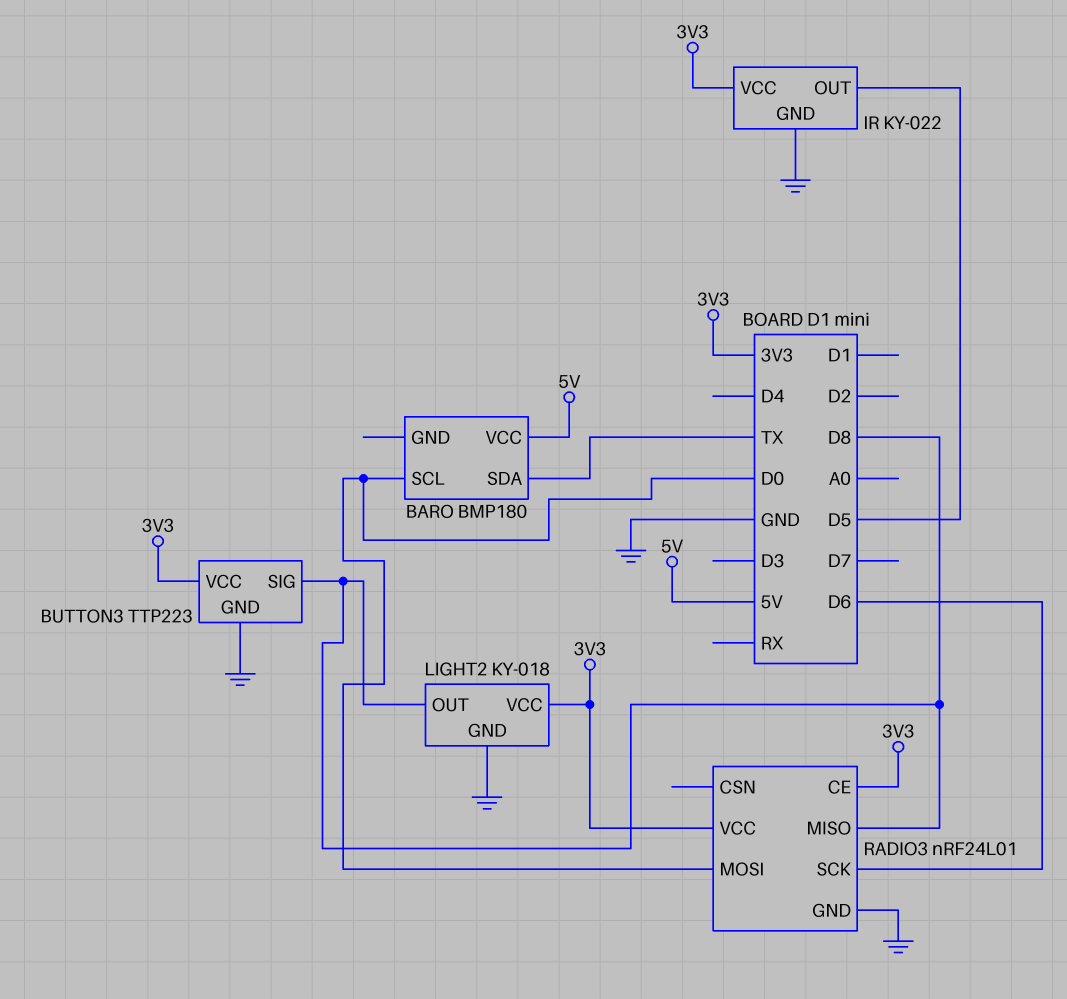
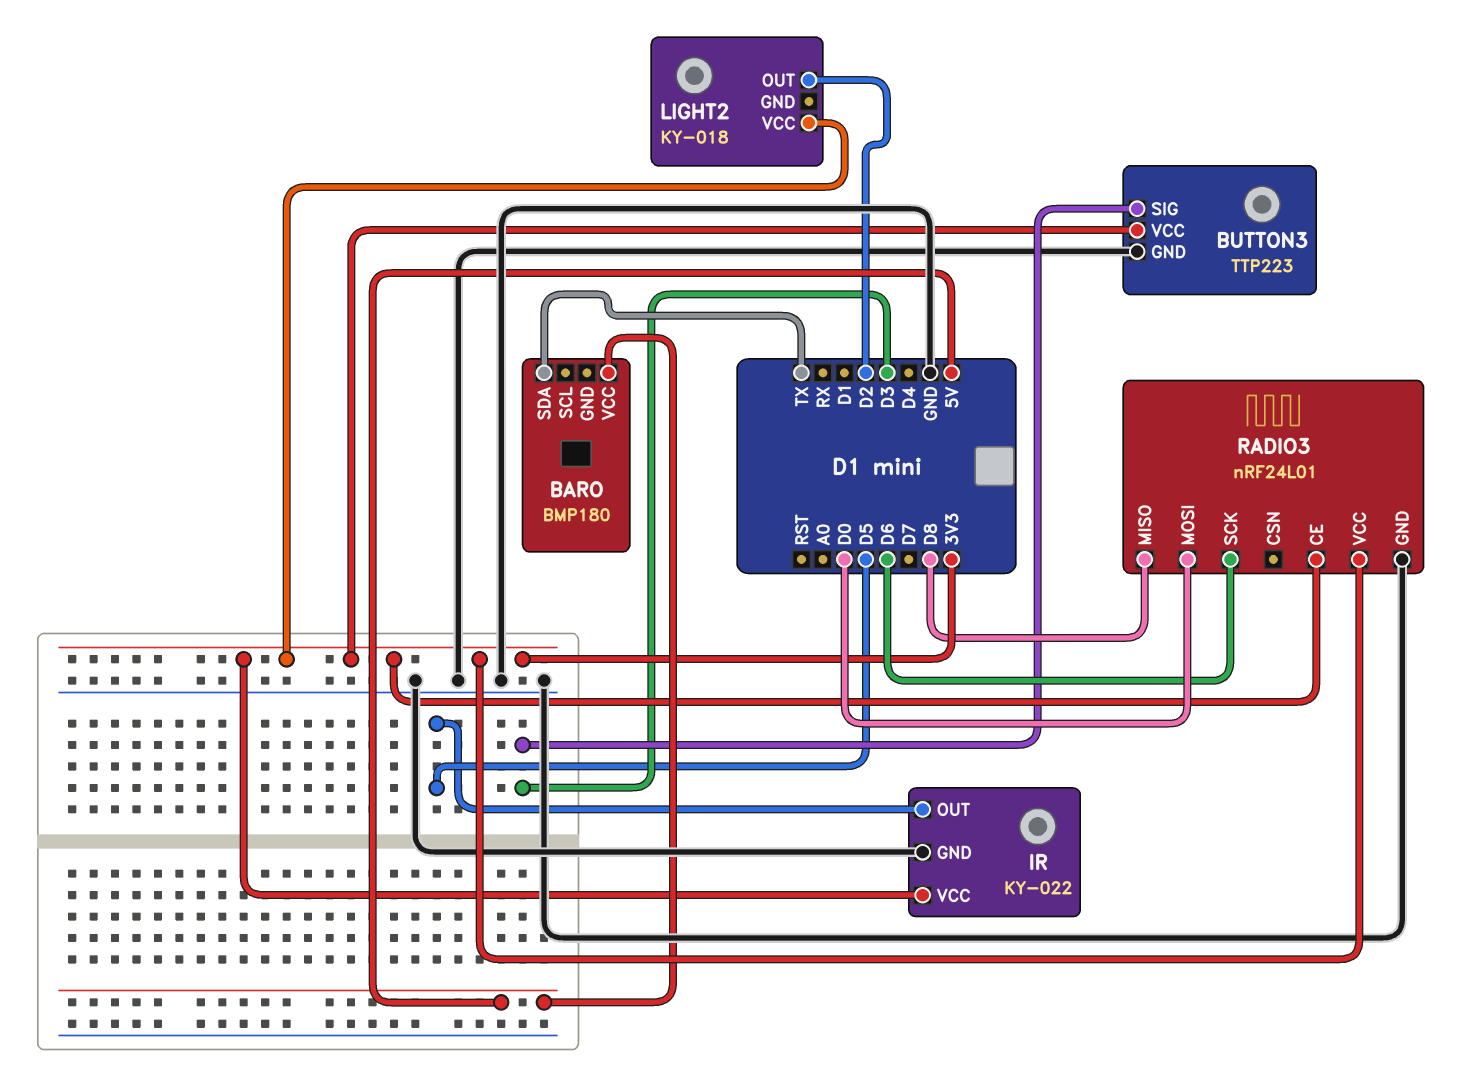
BARO pin SCL: D0 -> none
BUTTON3 pin SIG: D8 -> D3
LIGHT2 pin GND: GND -> none
LIGHT2 pin OUT: D8 -> D2

